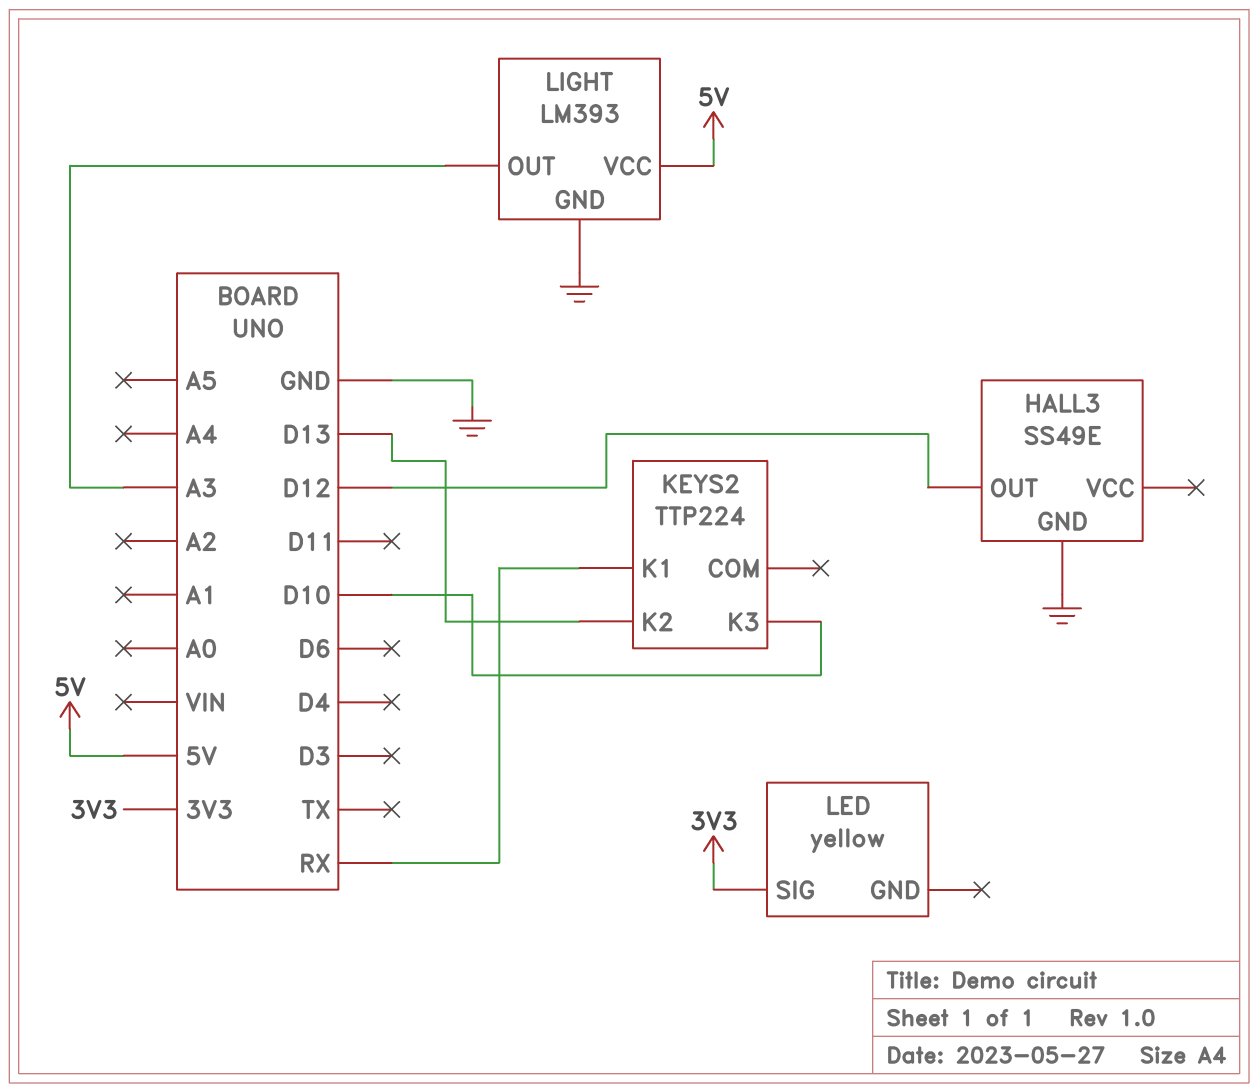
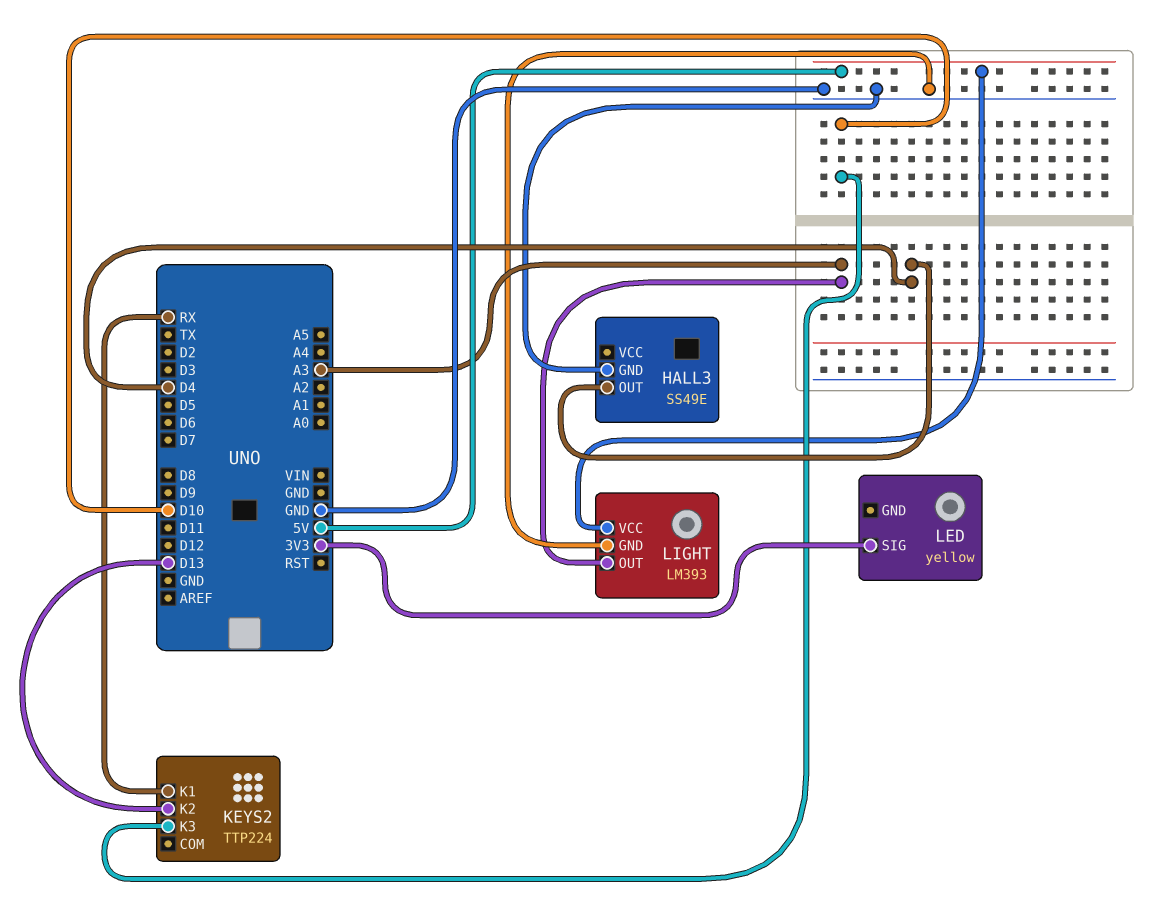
HALL3 pin OUT: D12 -> D4

